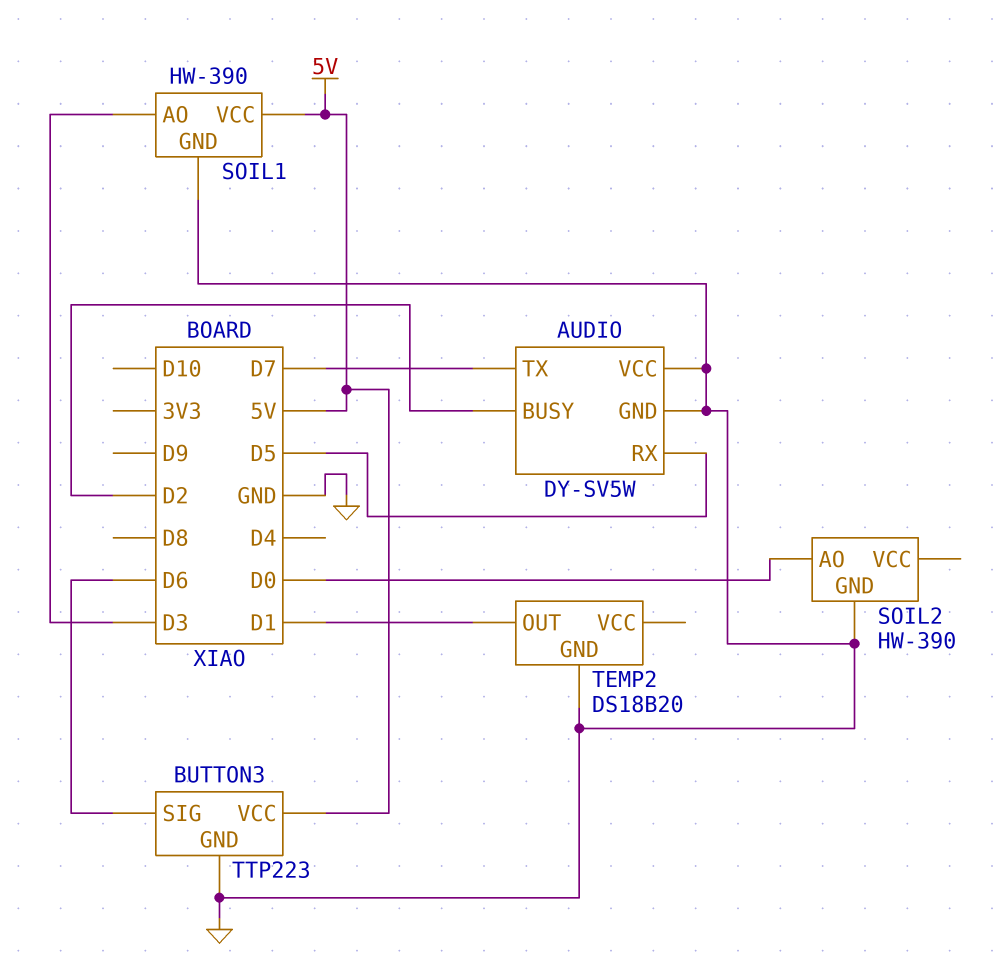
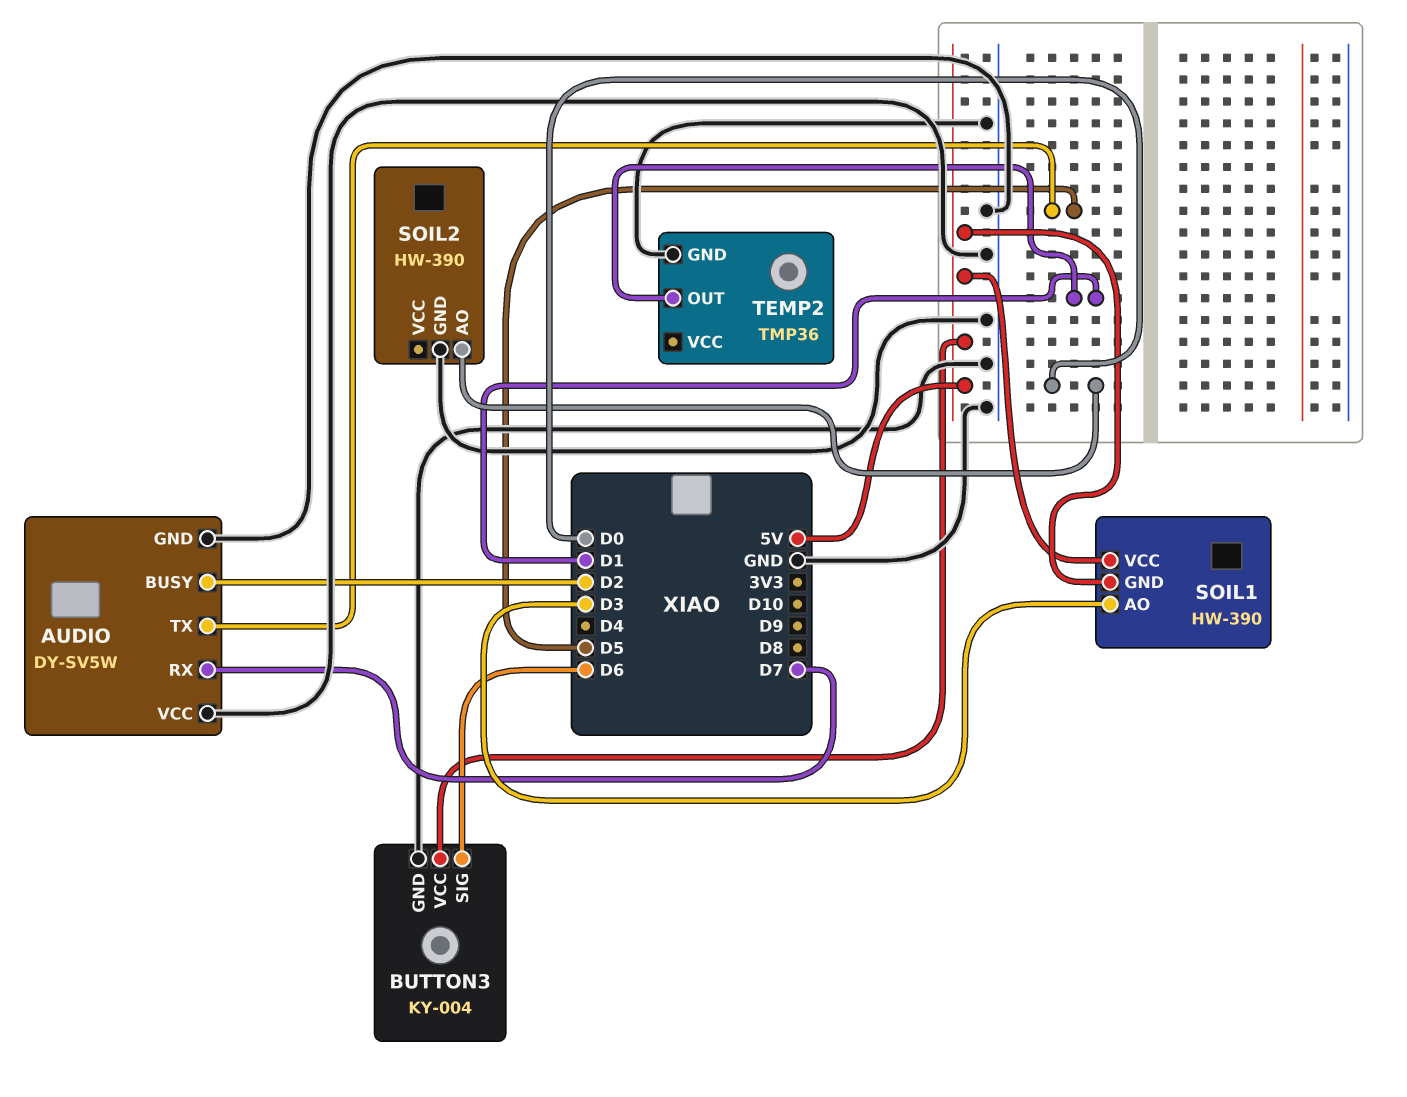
AUDIO pin RX: D5 -> D7
AUDIO pin TX: D7 -> D5
BUTTON3: TTP223 -> KY-004
SOIL1 pin GND: GND -> 5V
TEMP2: DS18B20 -> TMP36

